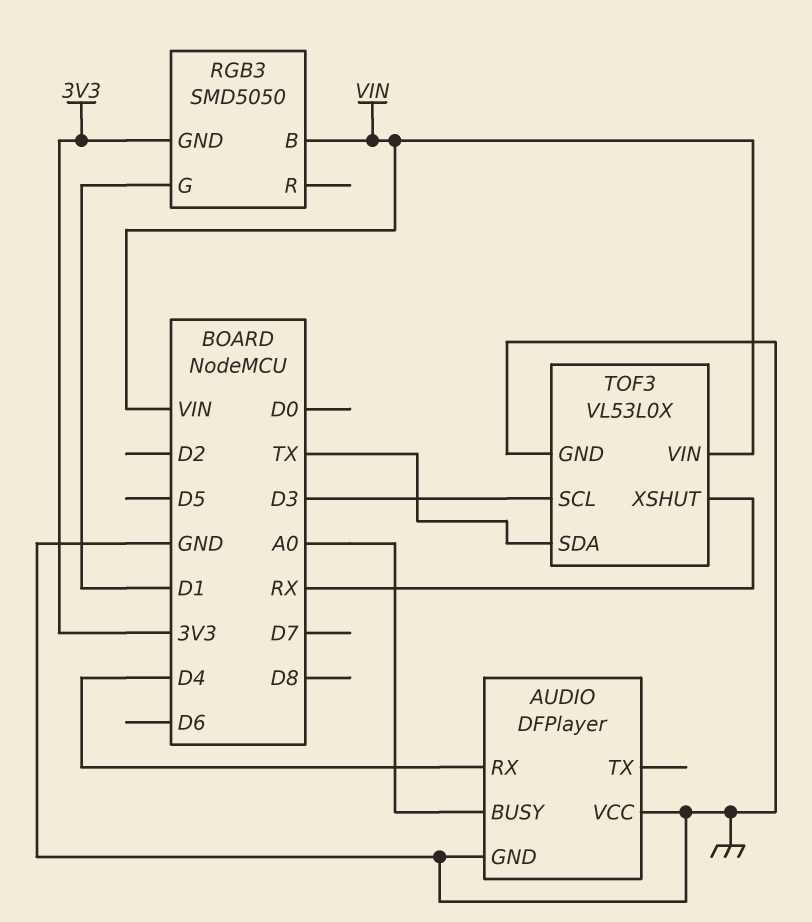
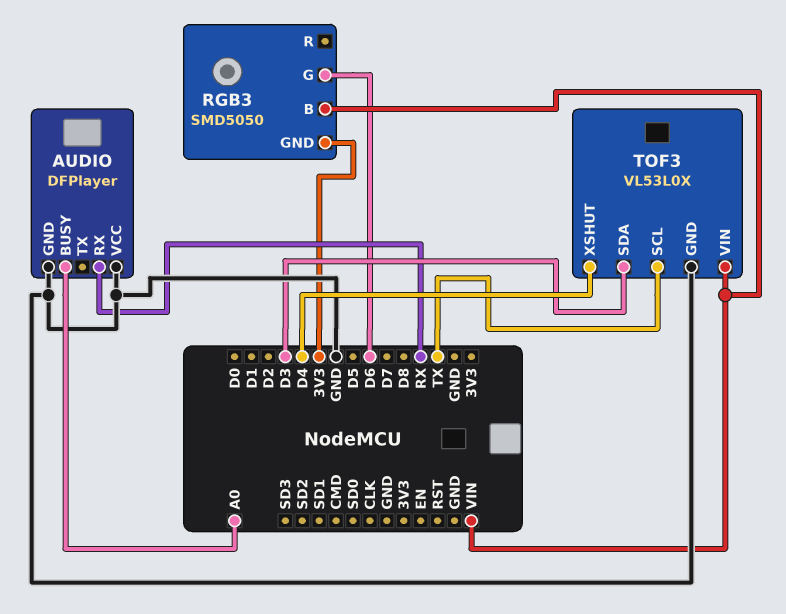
AUDIO pin RX: D4 -> RX
RGB3 pin G: D1 -> D6
TOF3 pin SCL: D3 -> TX
TOF3 pin SDA: TX -> D3
TOF3 pin XSHUT: RX -> D4

